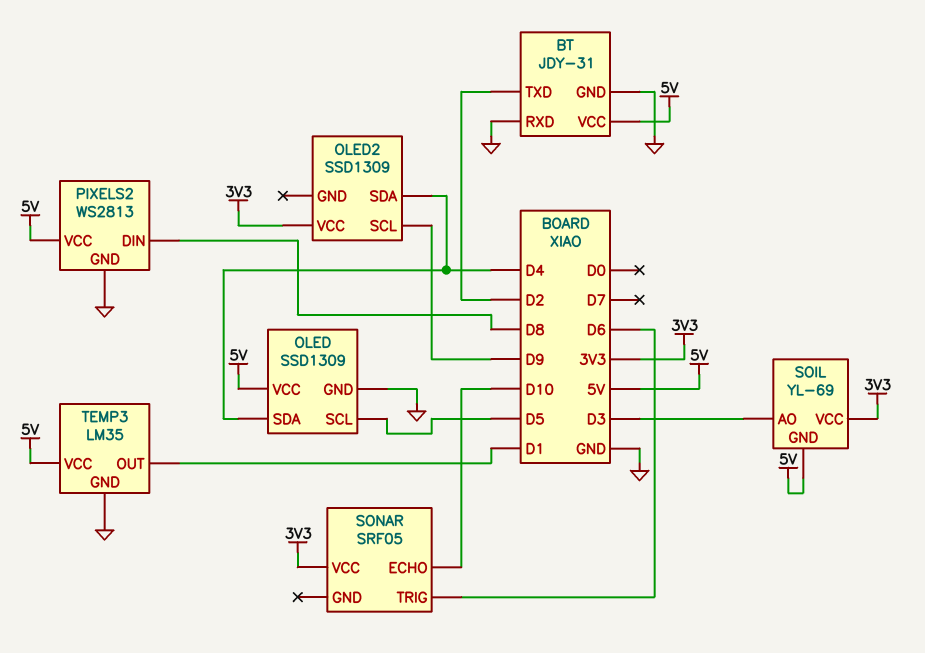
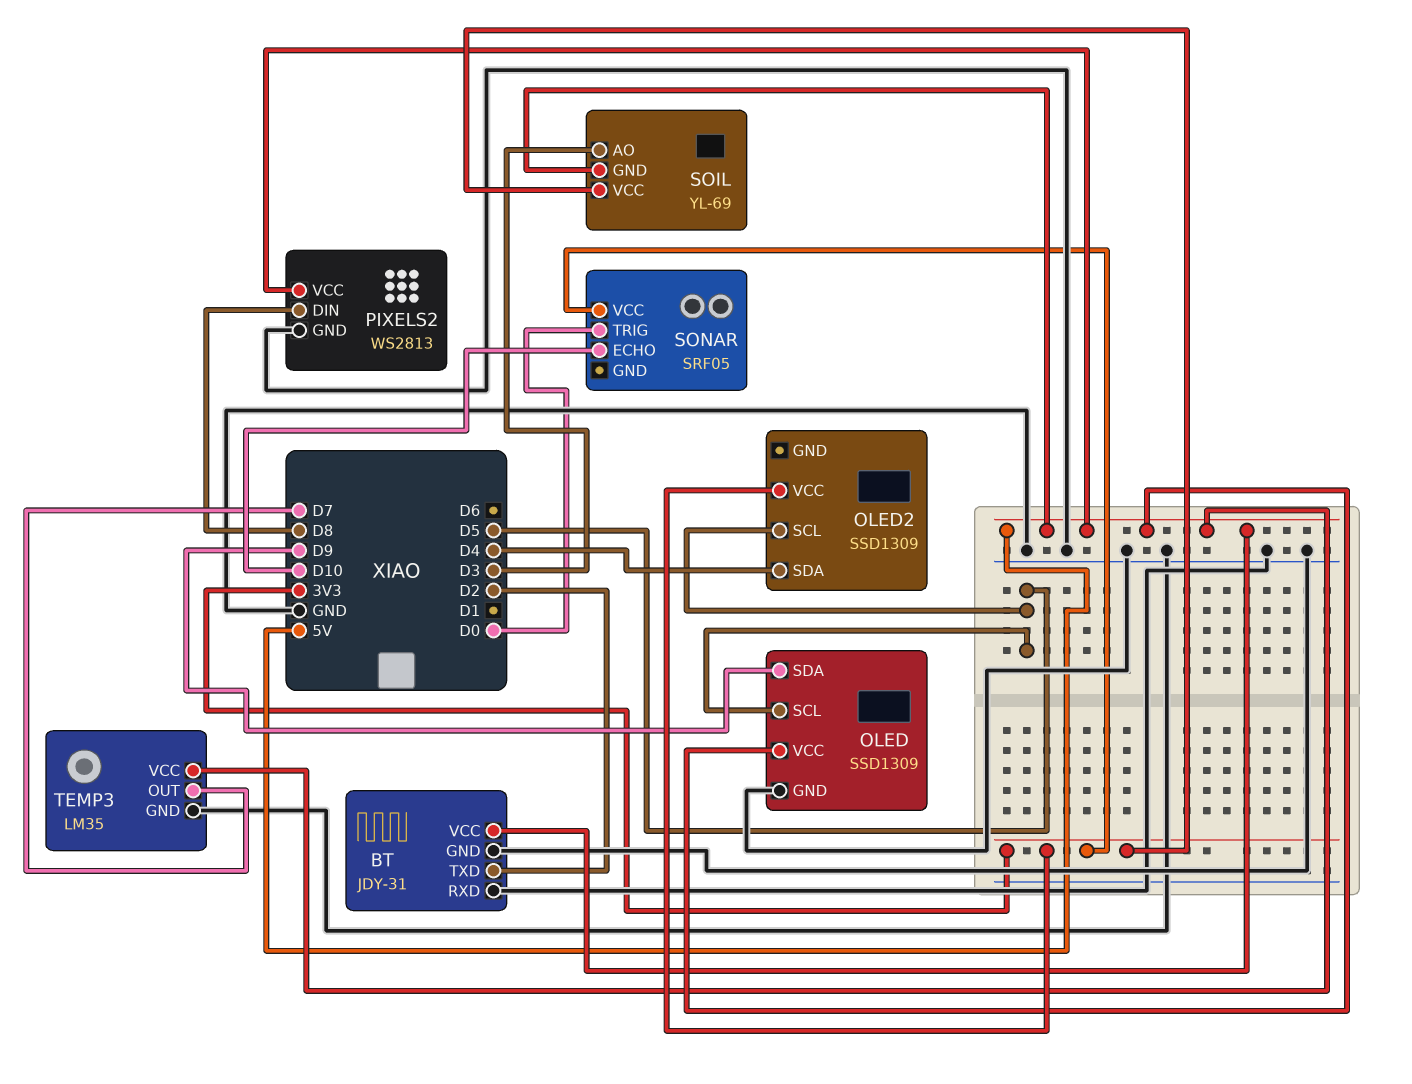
OLED pin SDA: D4 -> D9
OLED2 pin SCL: D9 -> D5
SONAR pin TRIG: D6 -> D0
TEMP3 pin OUT: D1 -> D7

